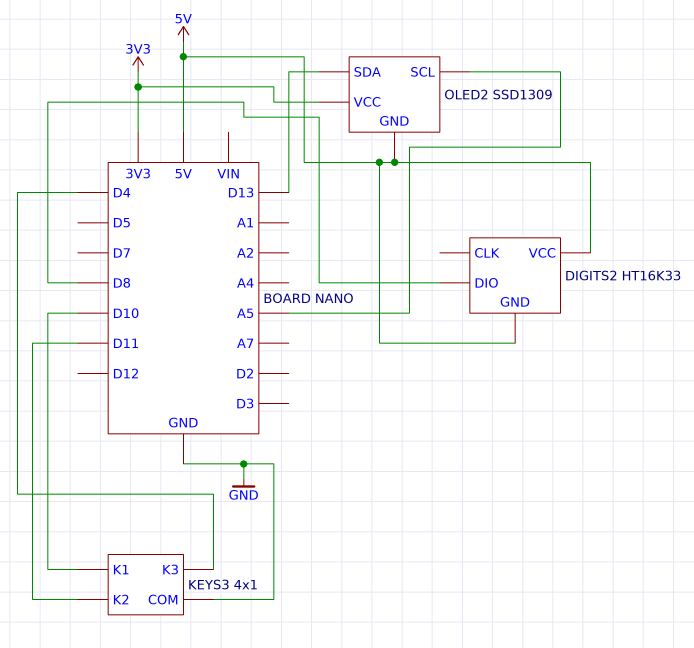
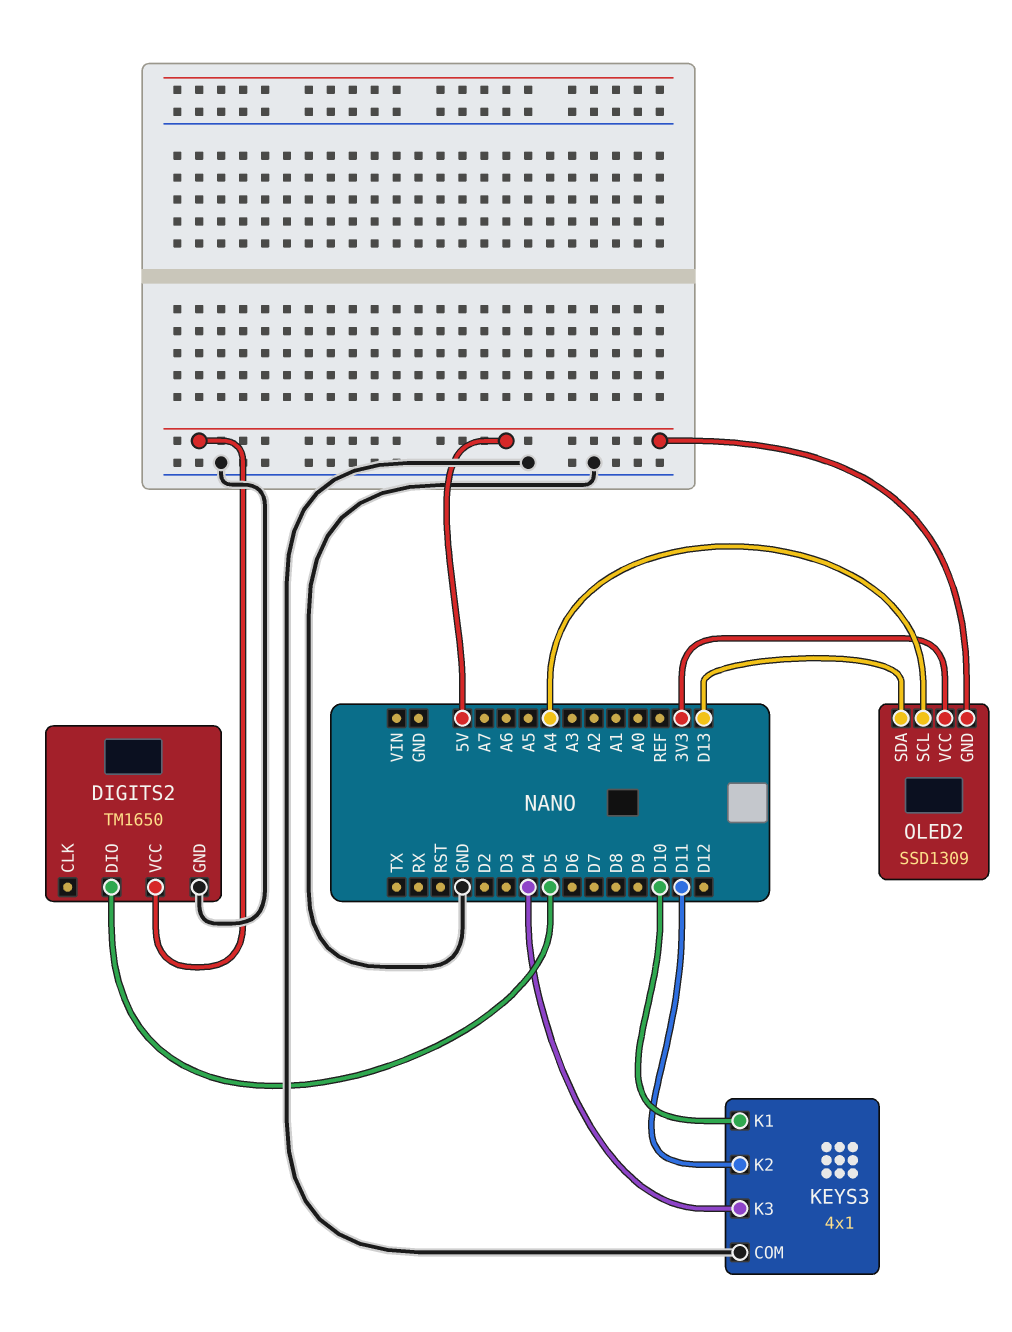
DIGITS2: HT16K33 -> TM1650
DIGITS2 pin DIO: D8 -> D5
DIGITS2 pin GND: 5V -> GND
OLED2 pin SCL: A5 -> A4

